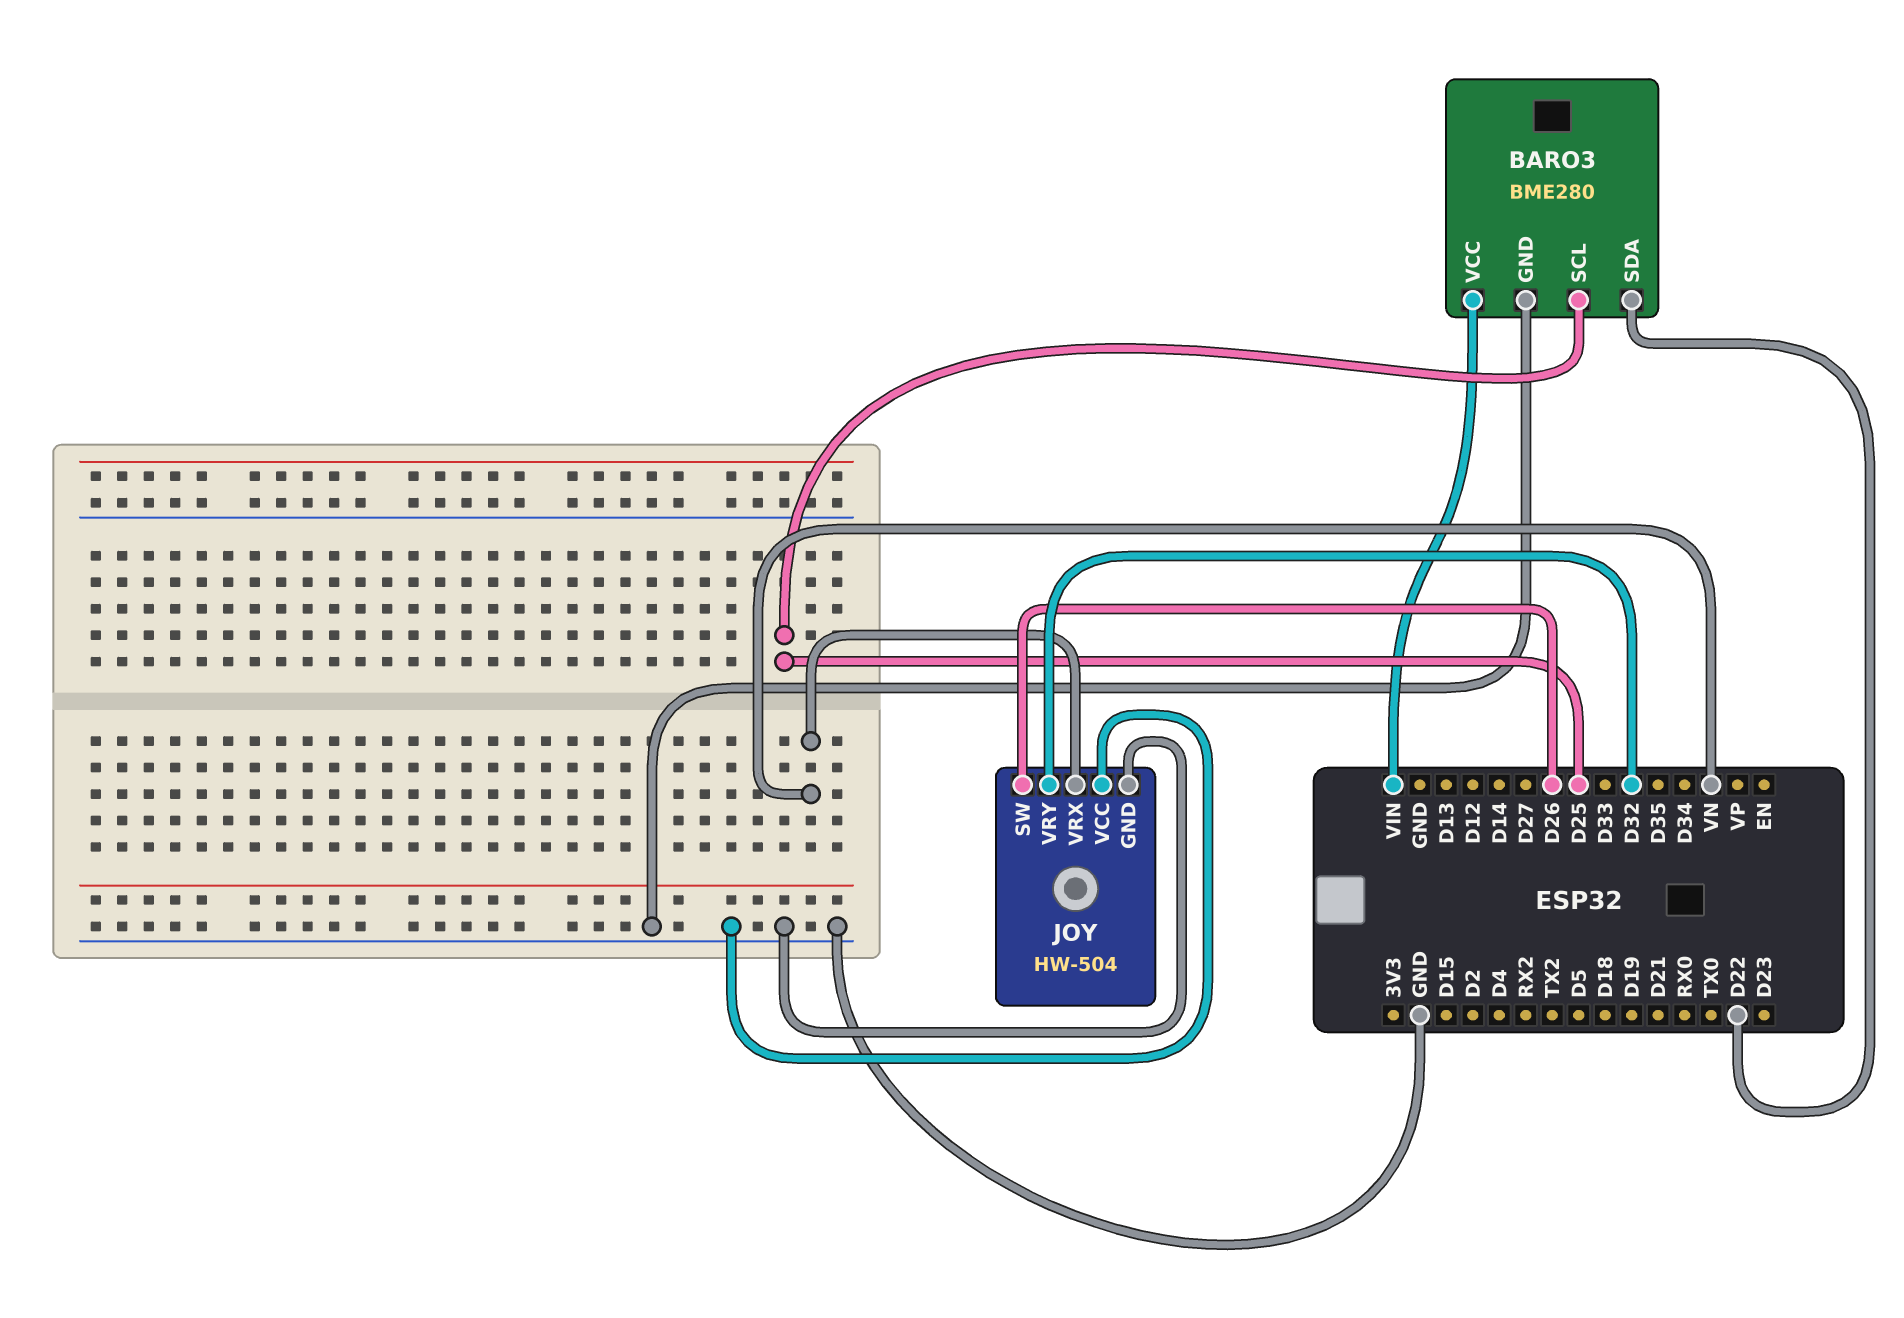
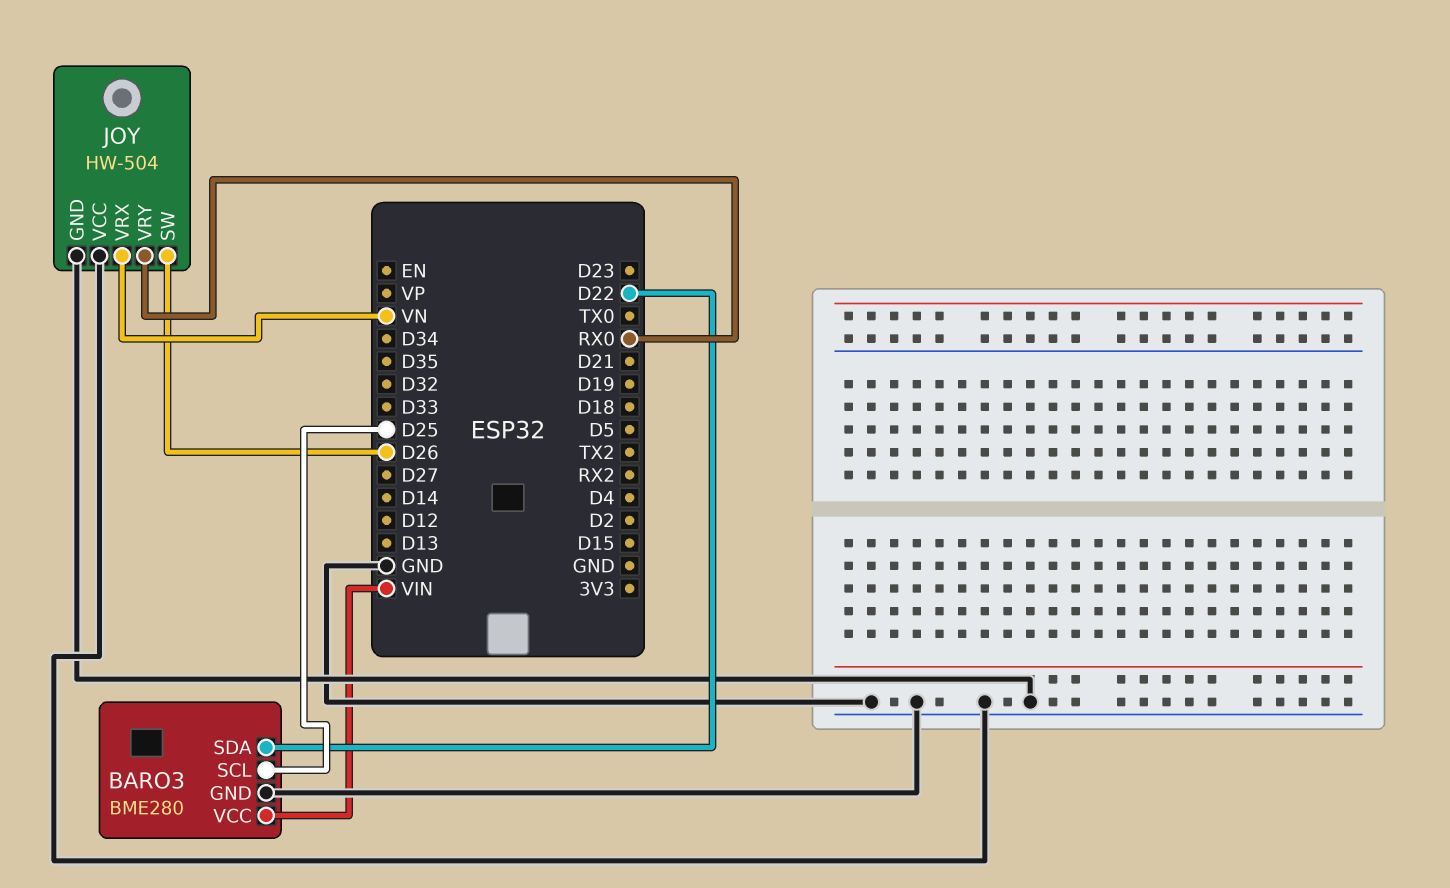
JOY pin VRY: D32 -> RX0

